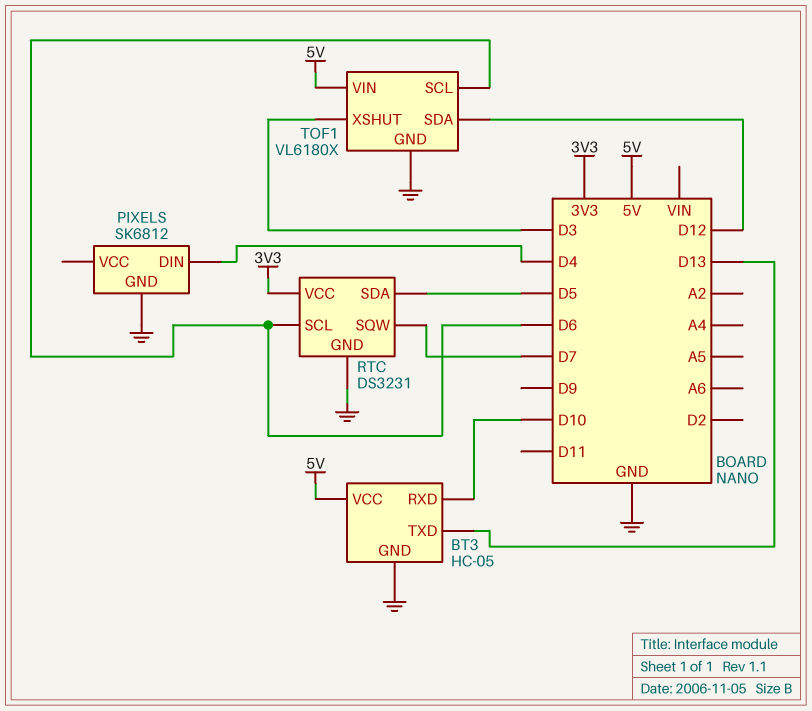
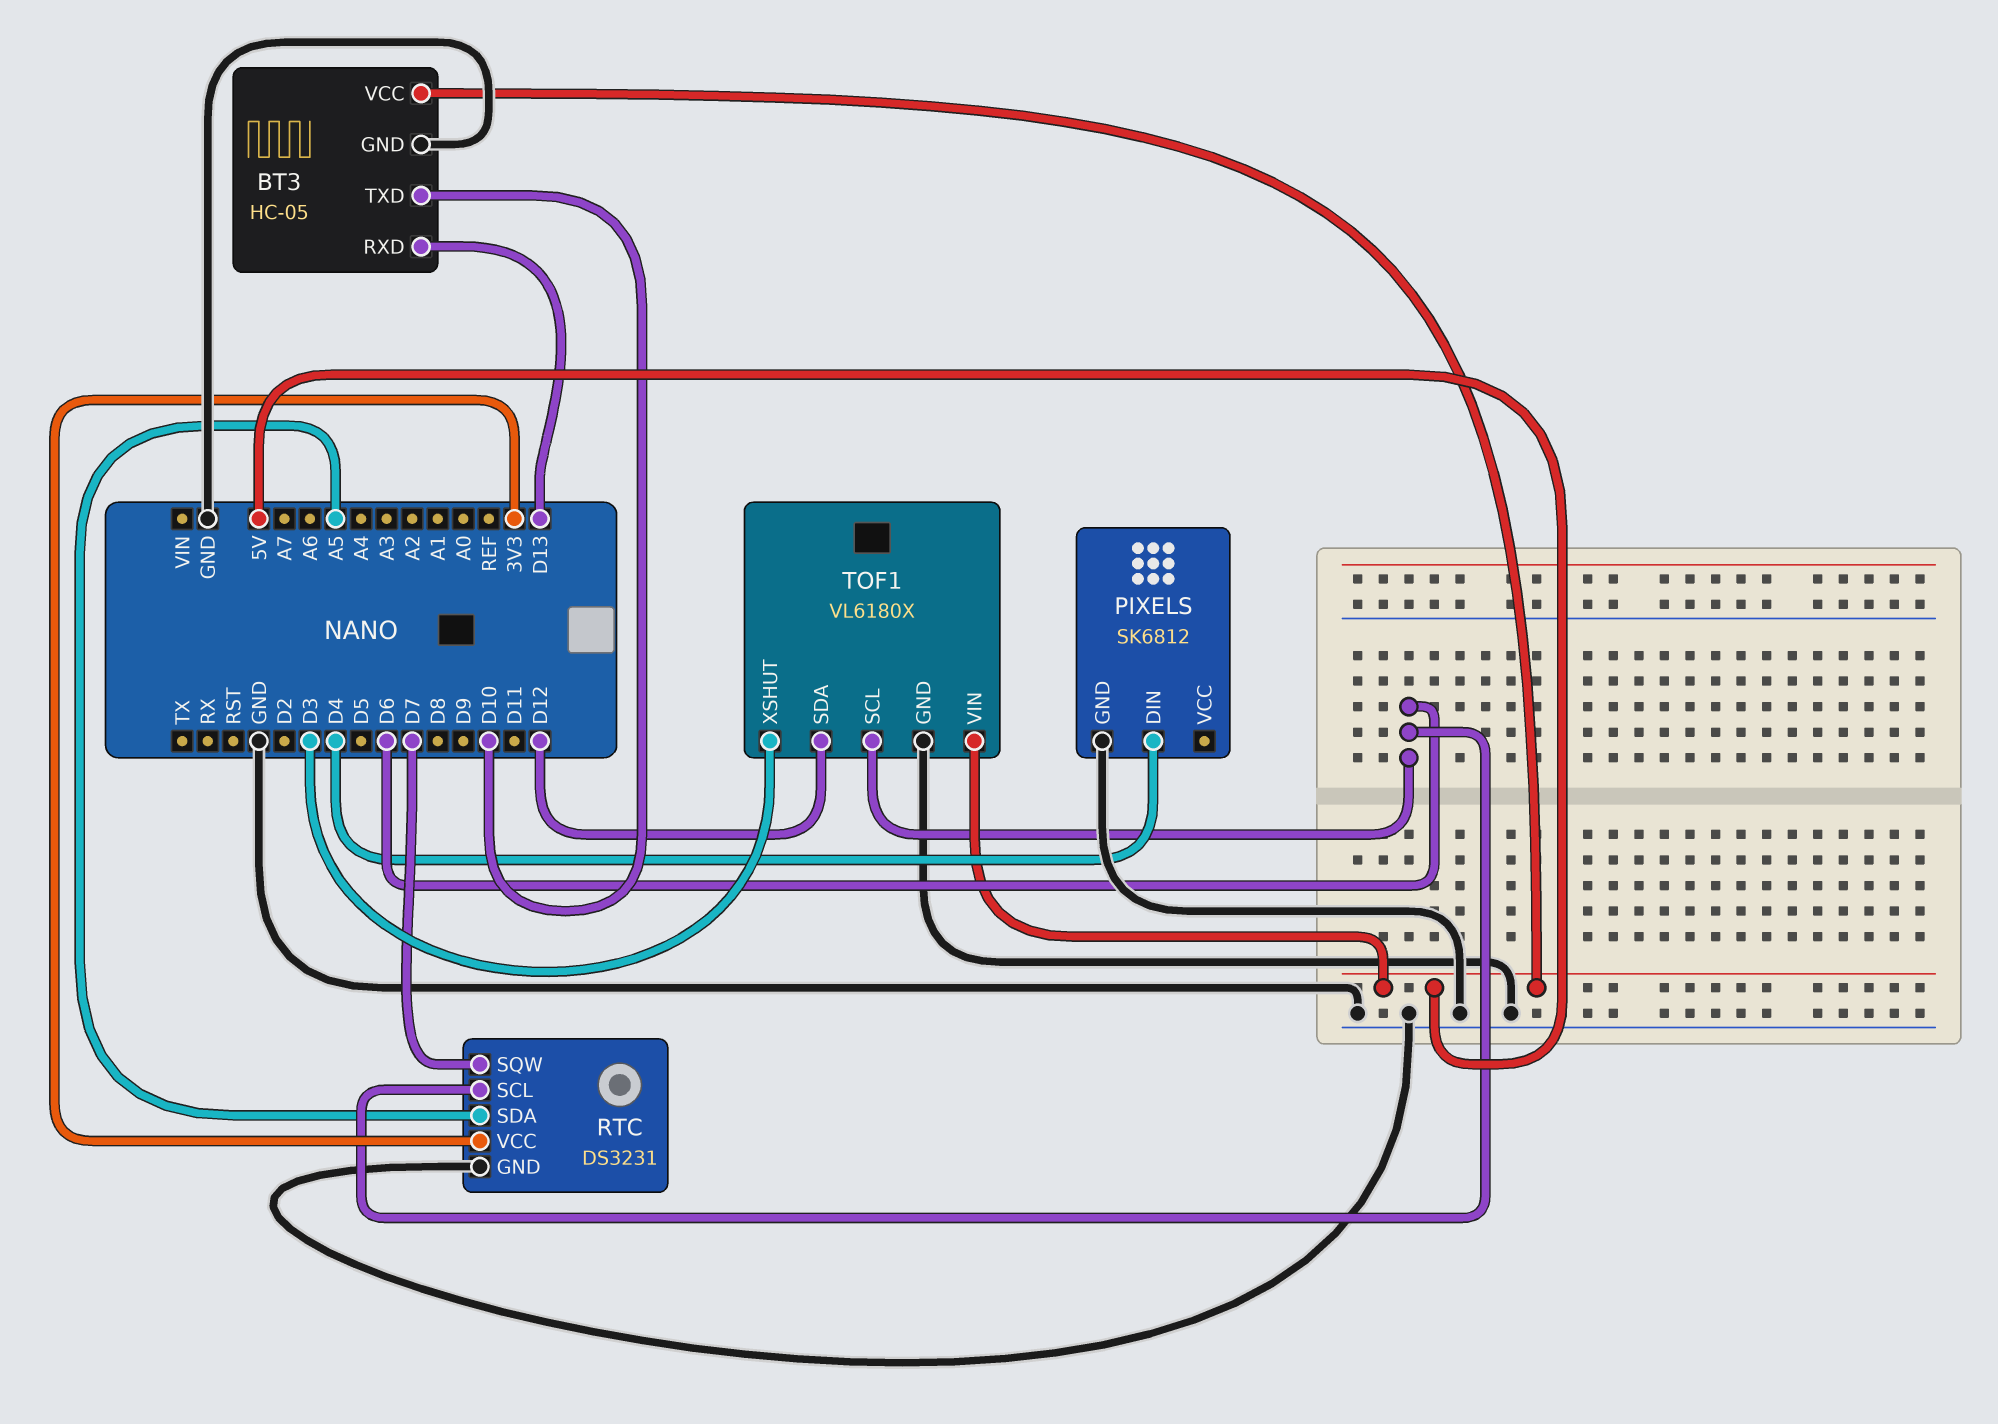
BT3 pin RXD: D10 -> D13
BT3 pin TXD: D13 -> D10
RTC pin SDA: D5 -> A5

